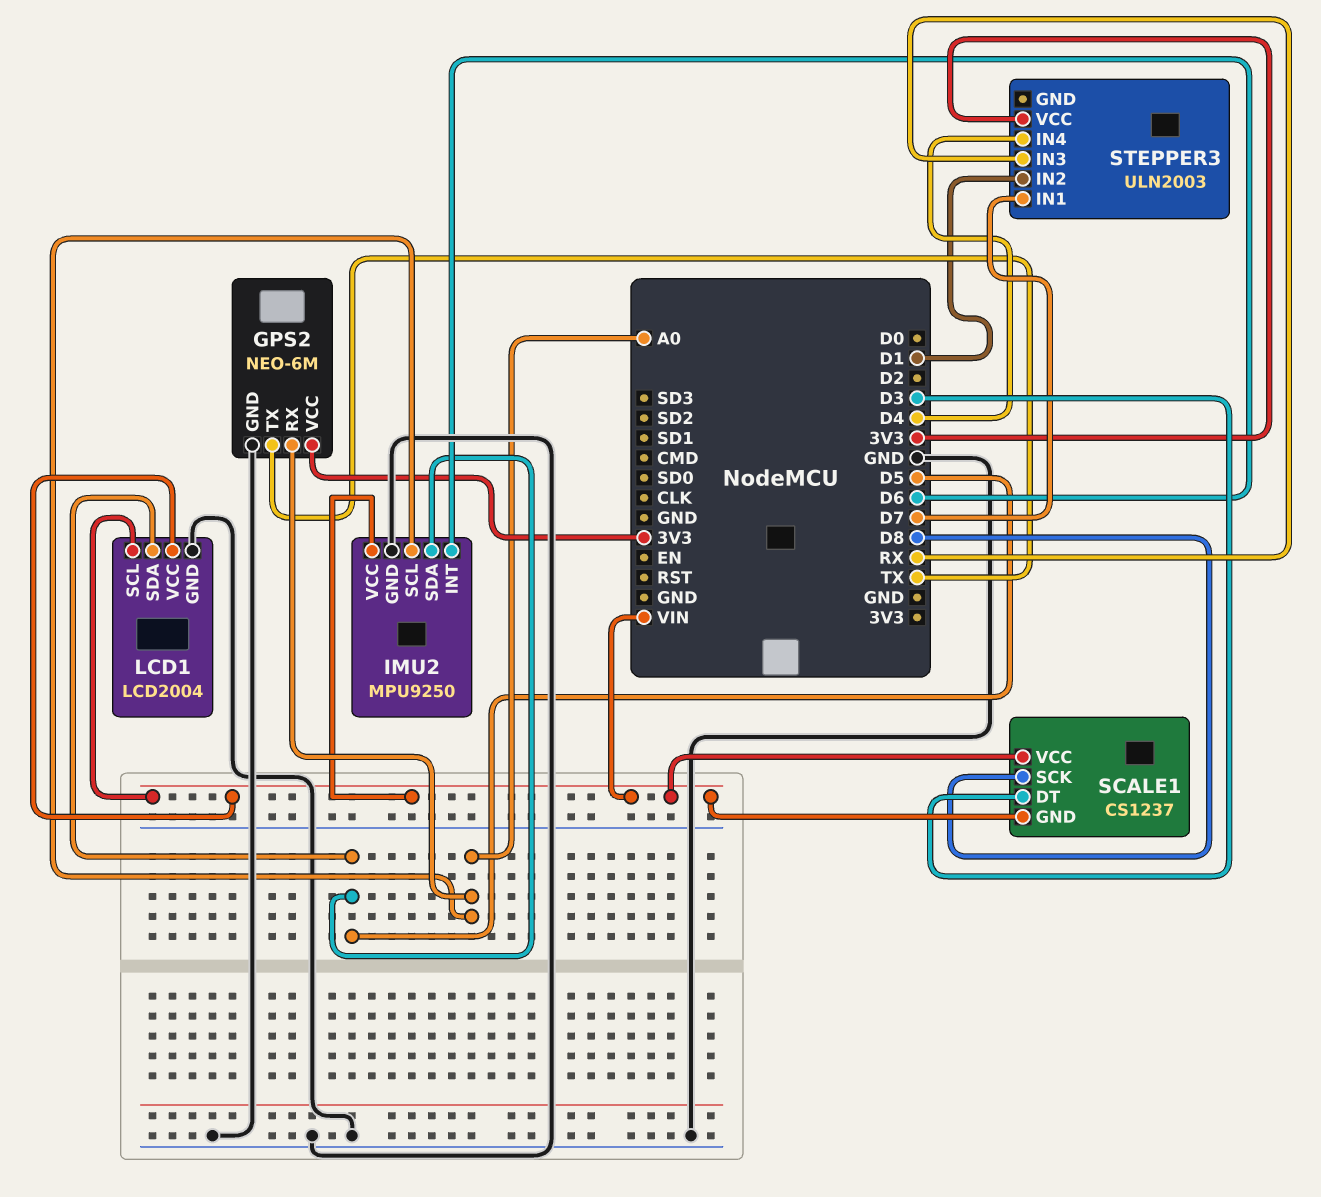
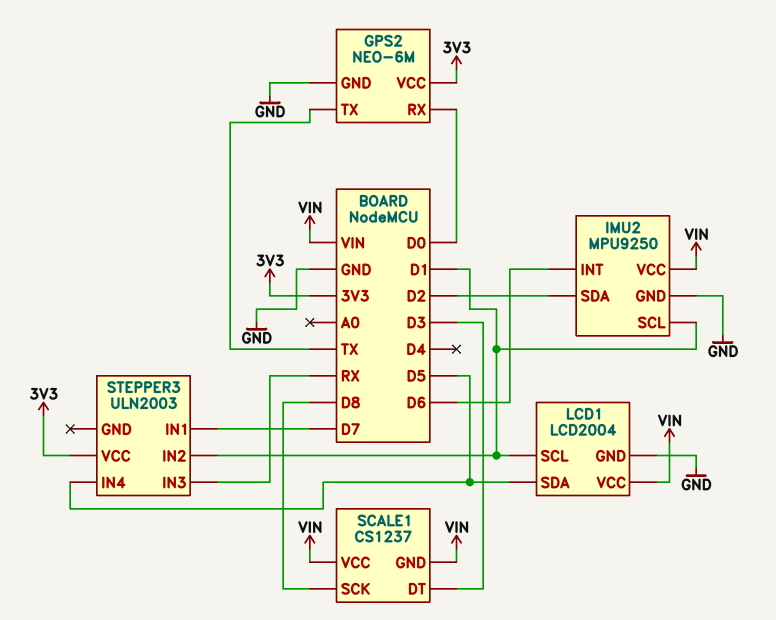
GPS2 pin RX: A0 -> D0
IMU2 pin SCL: A0 -> D1
IMU2 pin SDA: D5 -> D2
LCD1 pin SCL: VIN -> D1
STEPPER3 pin IN4: D4 -> D5

